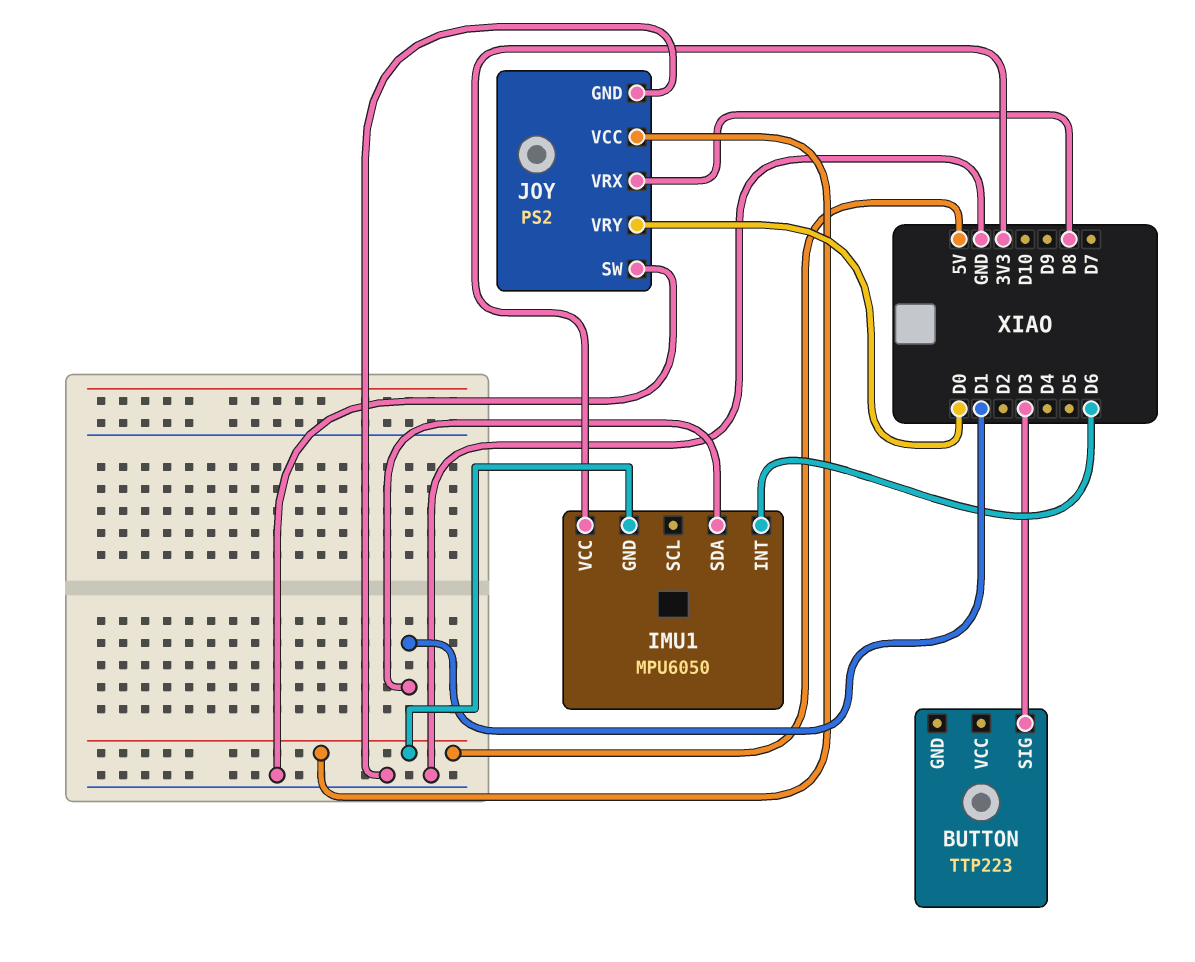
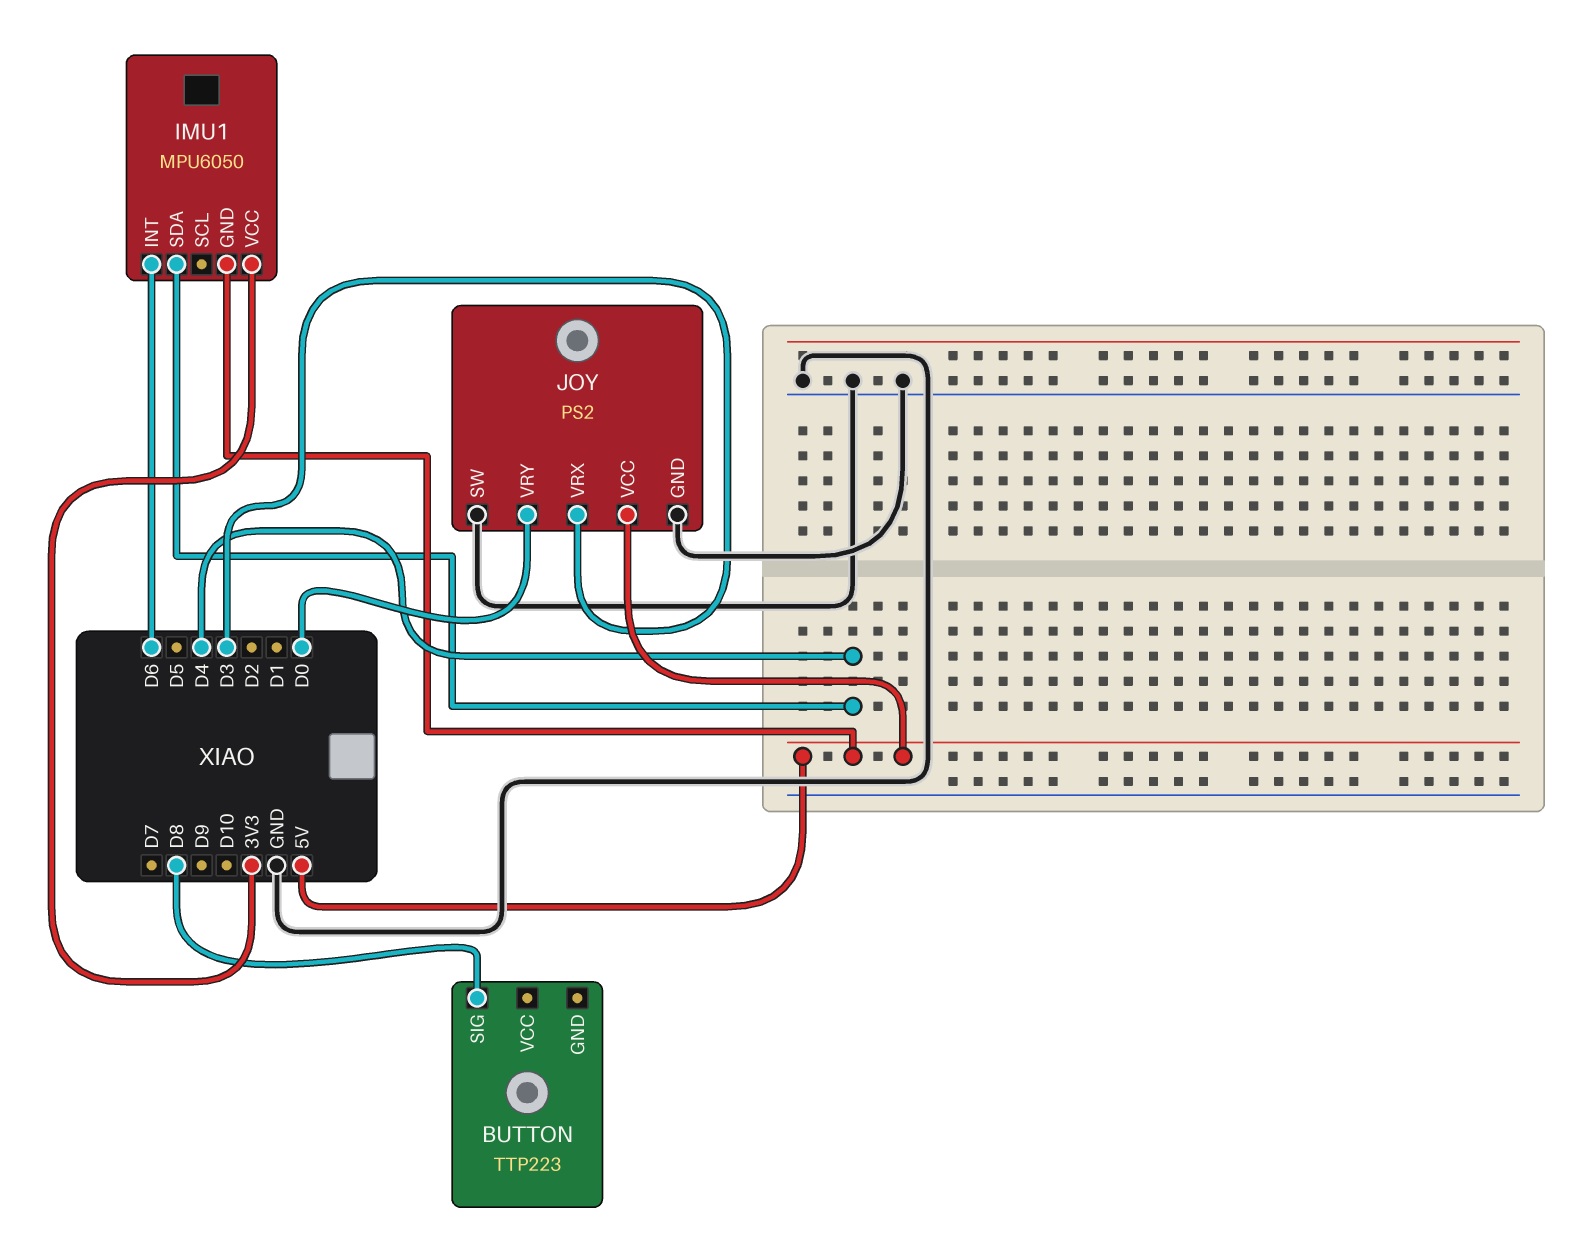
BUTTON pin SIG: D3 -> D8
IMU1 pin SDA: D1 -> D4
JOY pin VRX: D8 -> D3

